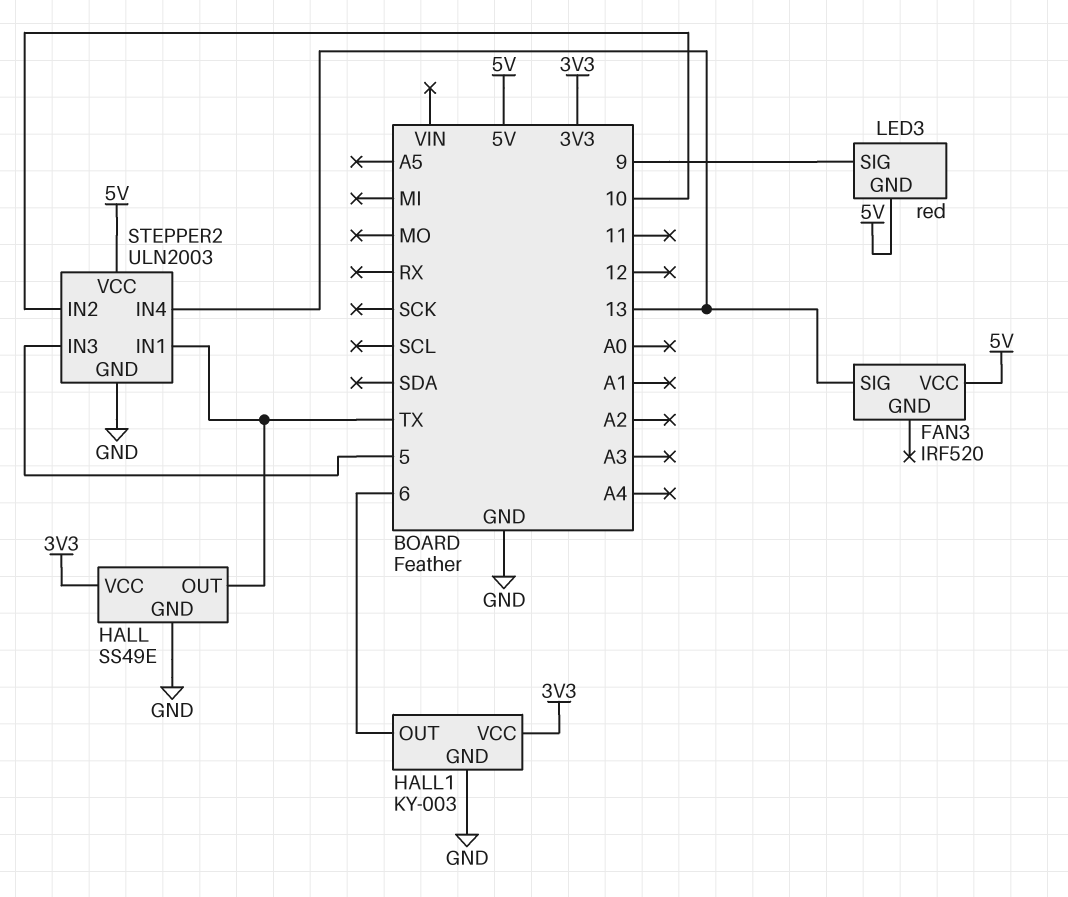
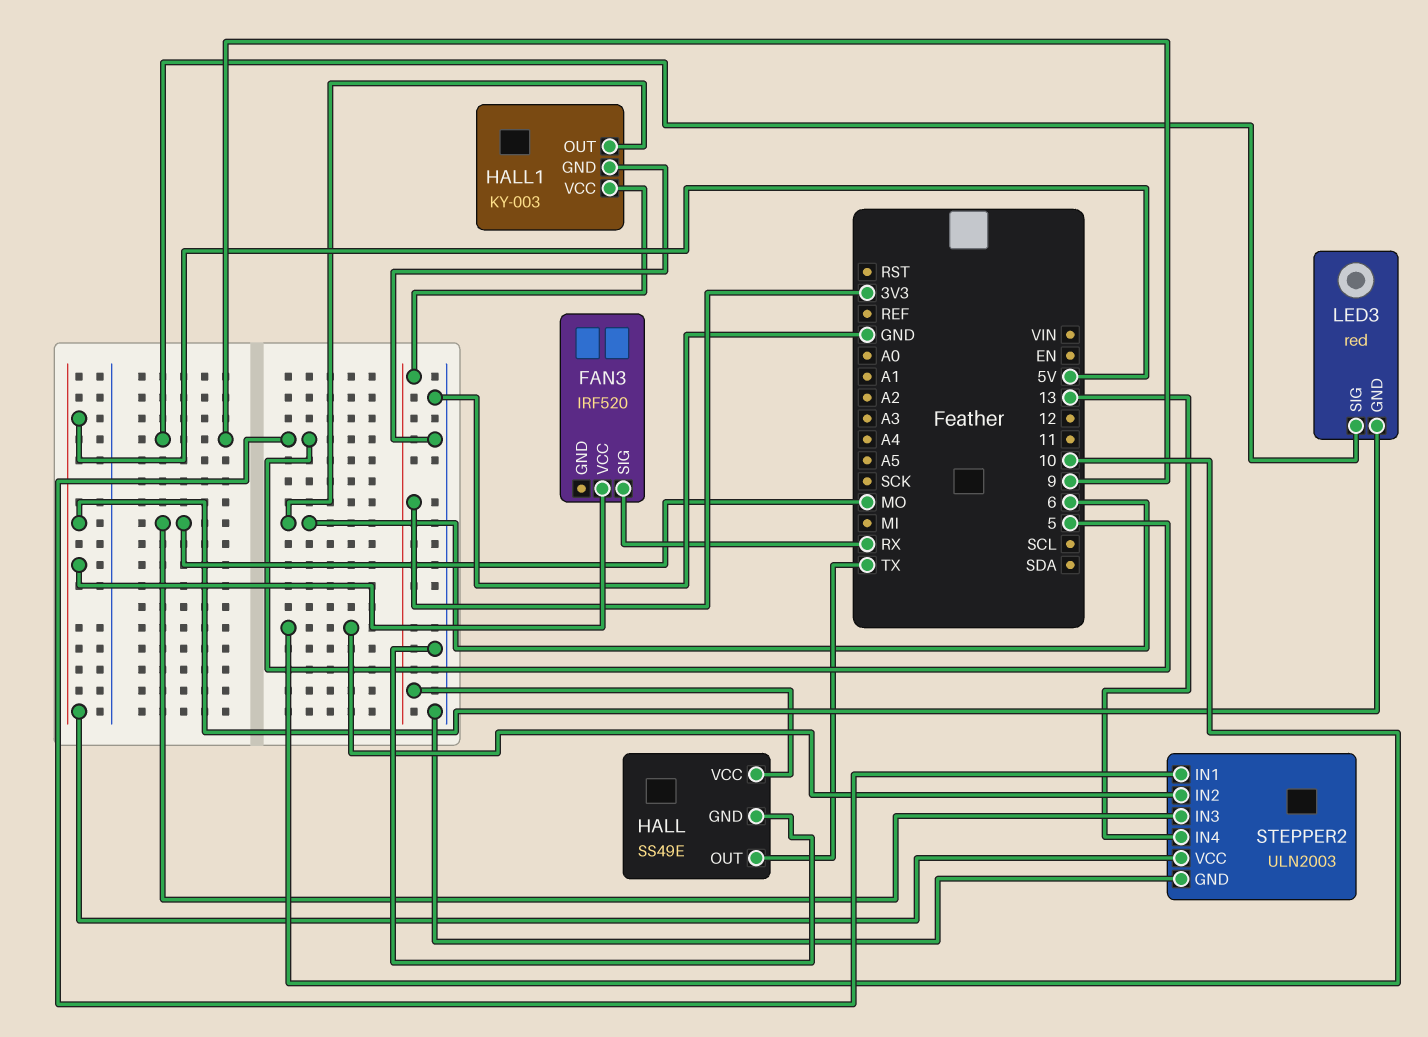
FAN3 pin SIG: 13 -> RX
STEPPER2 pin IN1: TX -> 5
STEPPER2 pin IN3: 5 -> MO

